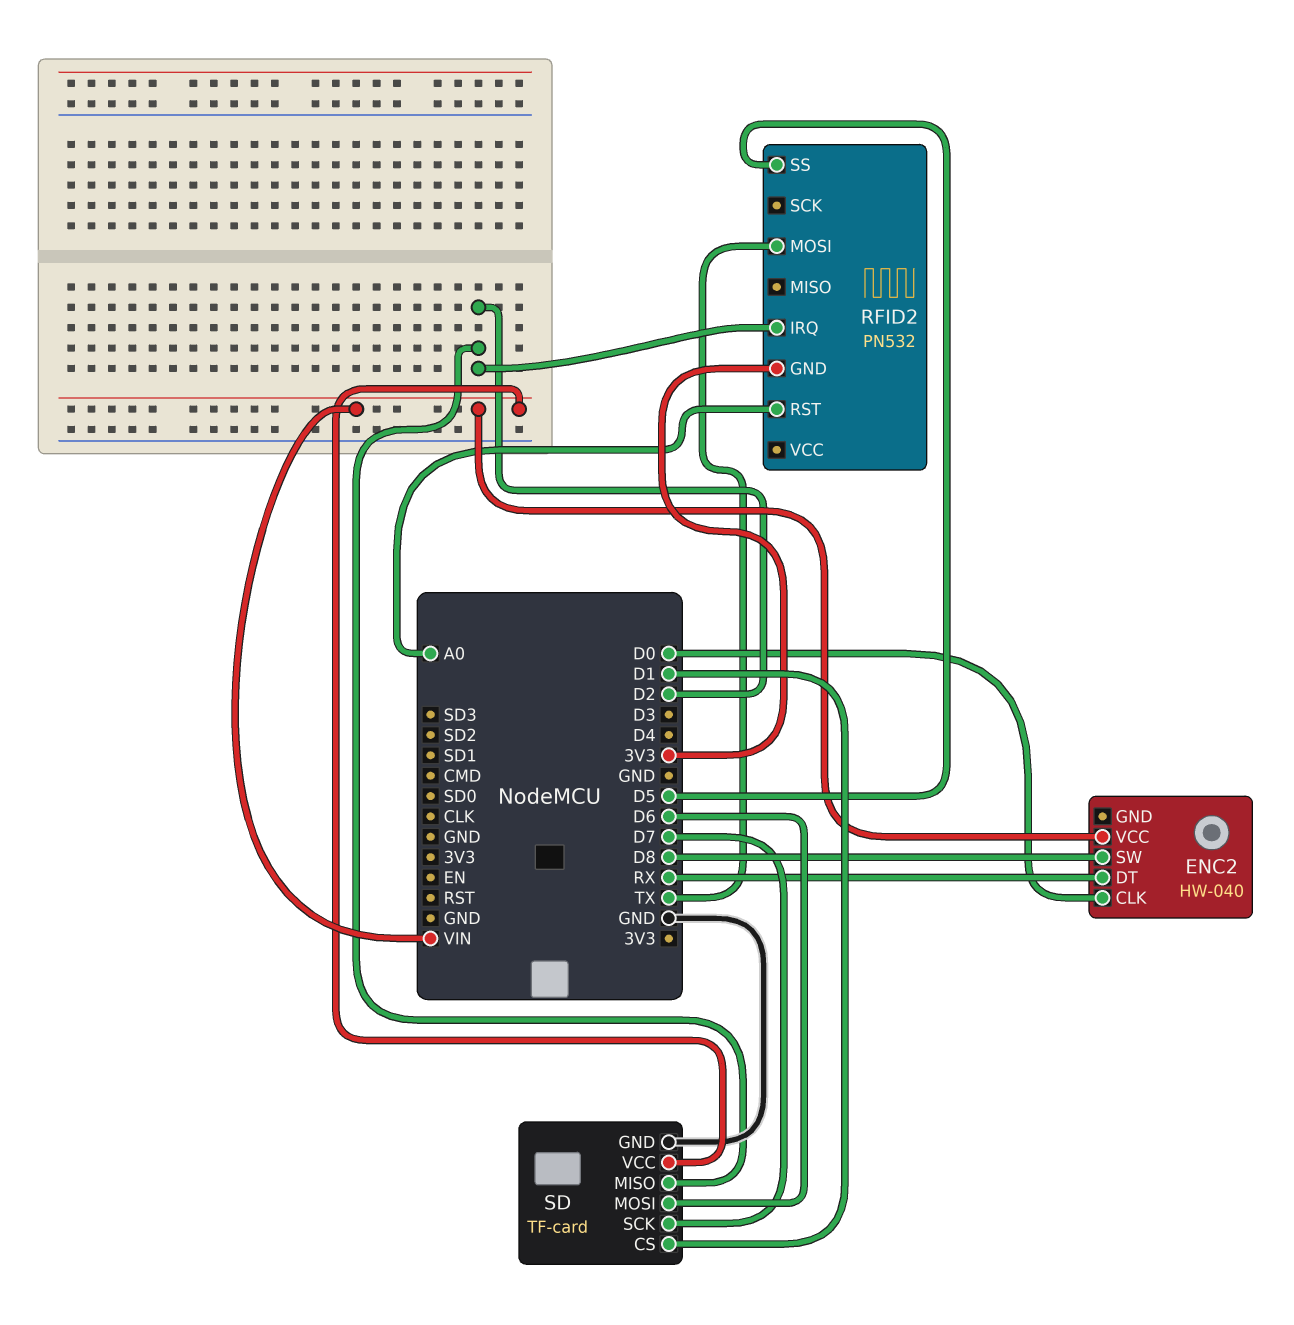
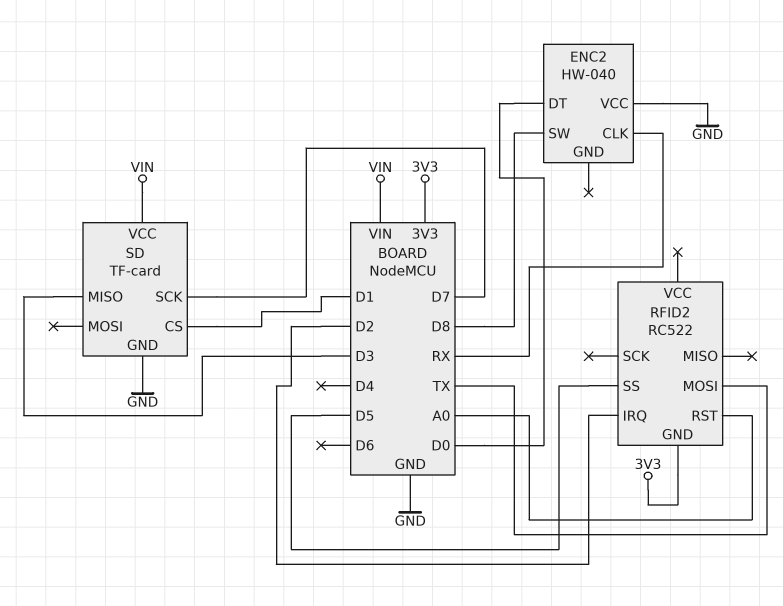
ENC2 pin CLK: D0 -> RX
ENC2 pin DT: RX -> D0
ENC2 pin VCC: VIN -> GND
RFID2: PN532 -> RC522
SD pin MISO: D2 -> D3
SD pin MOSI: D6 -> none

